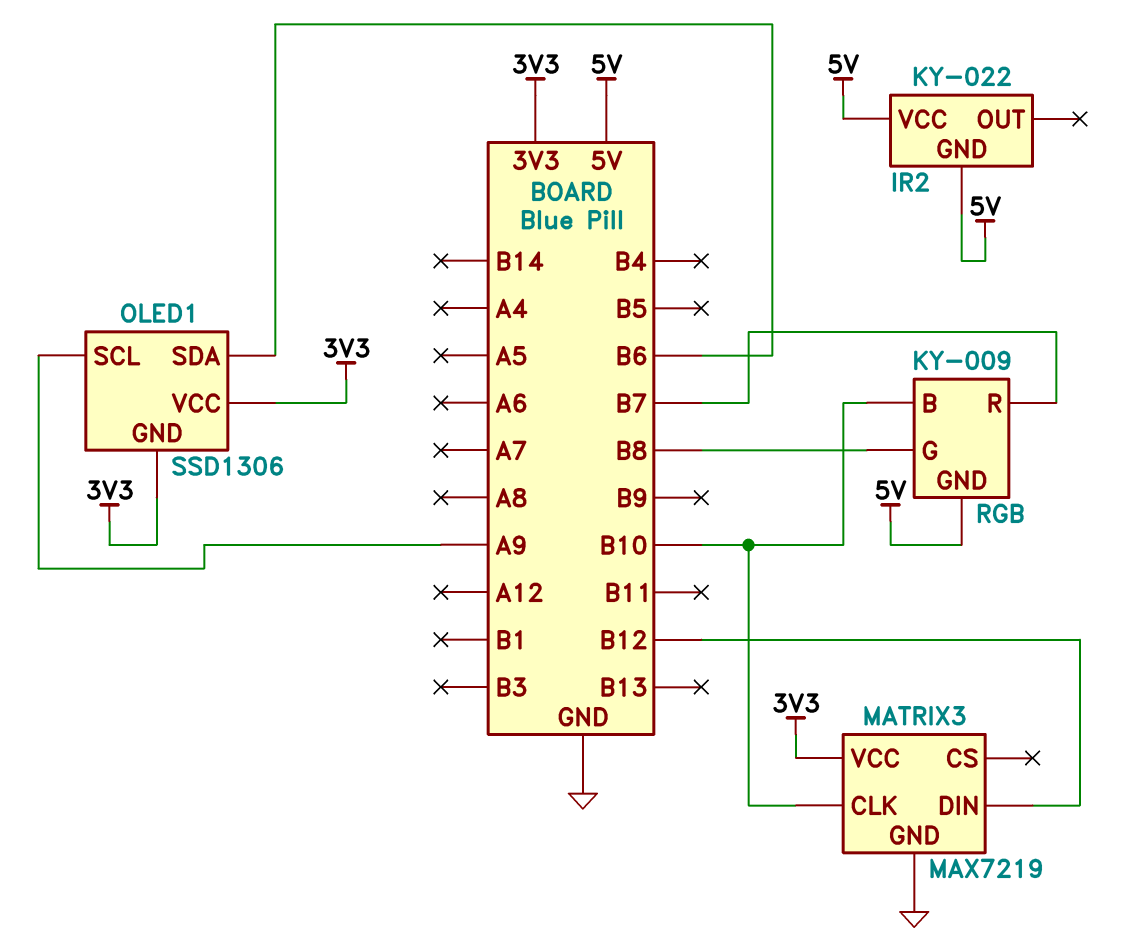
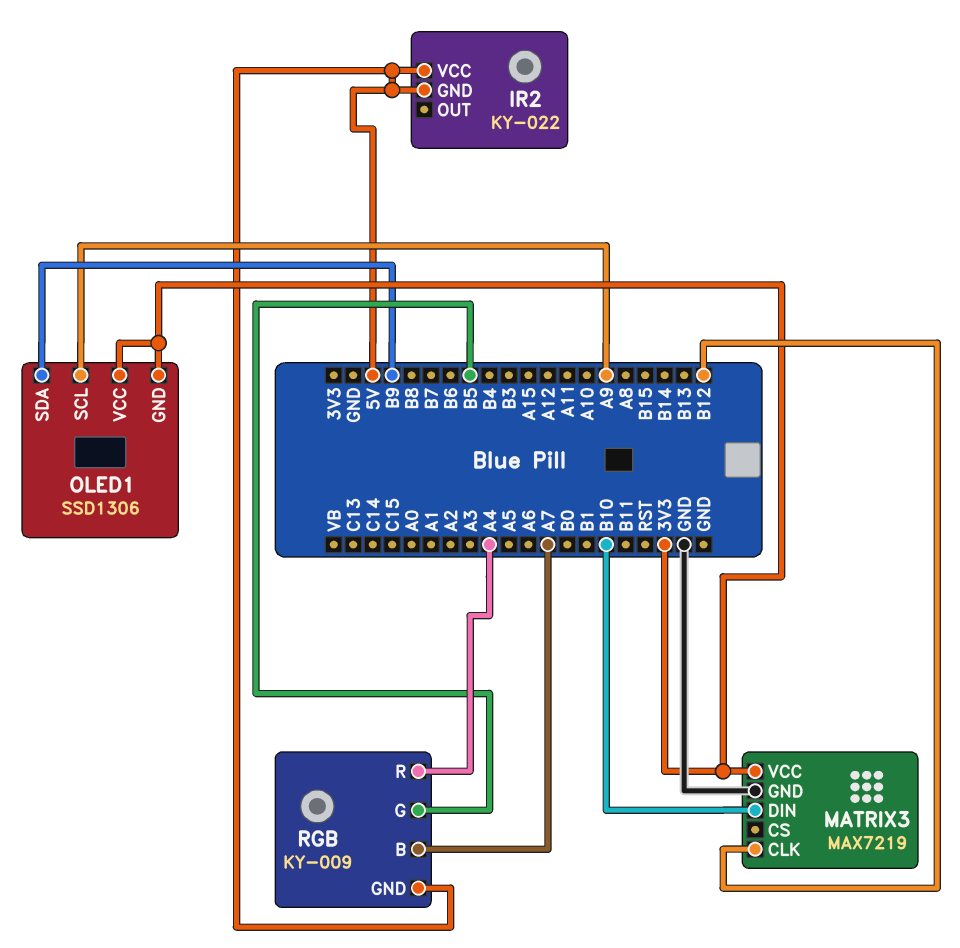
MATRIX3 pin CLK: B10 -> B12
MATRIX3 pin DIN: B12 -> B10
OLED1 pin SDA: B6 -> B9
RGB pin B: B10 -> A7
RGB pin G: B8 -> B5
RGB pin R: B7 -> A4

